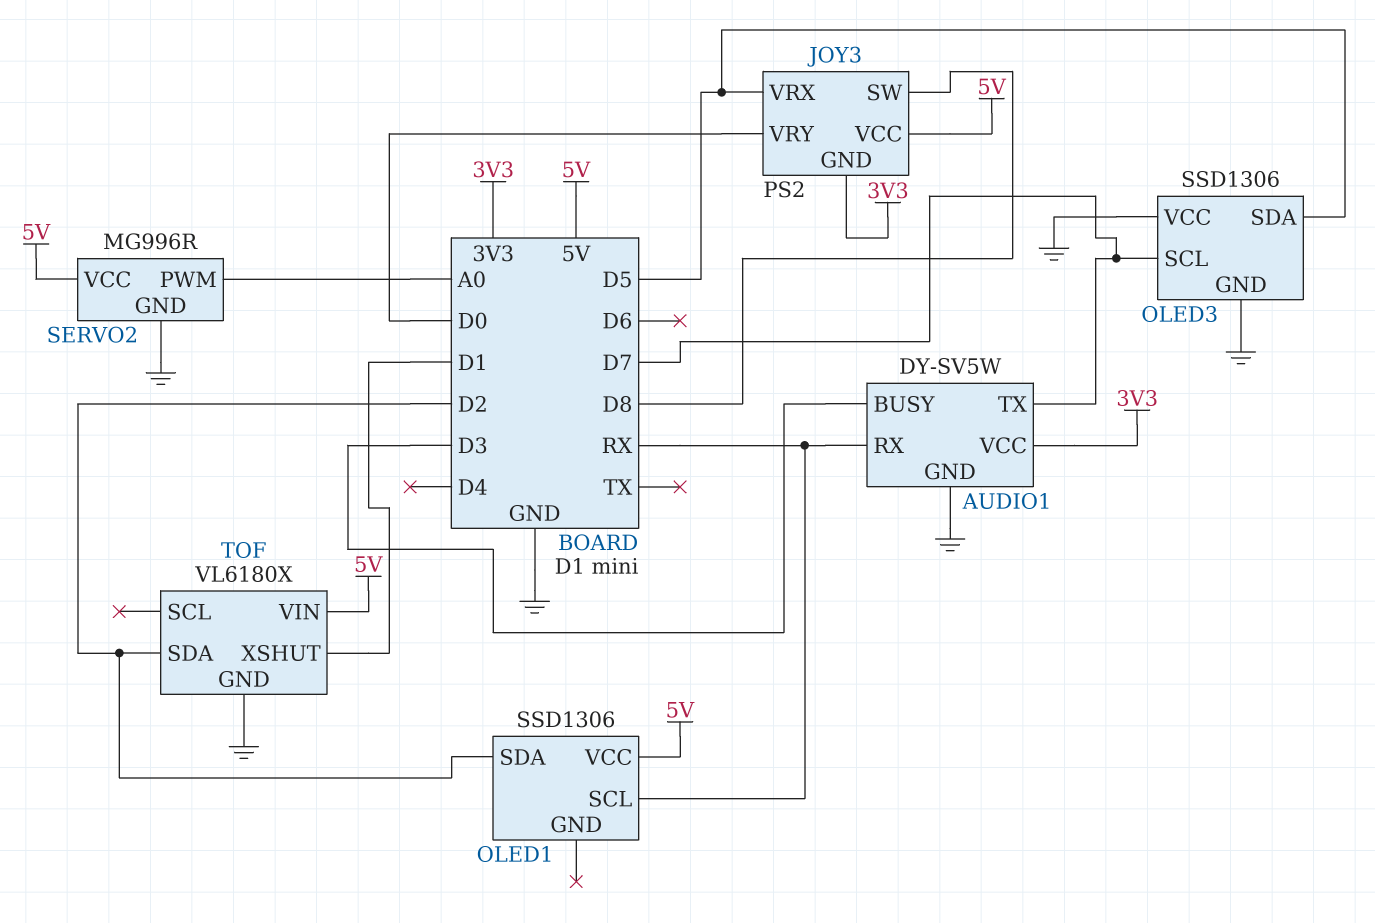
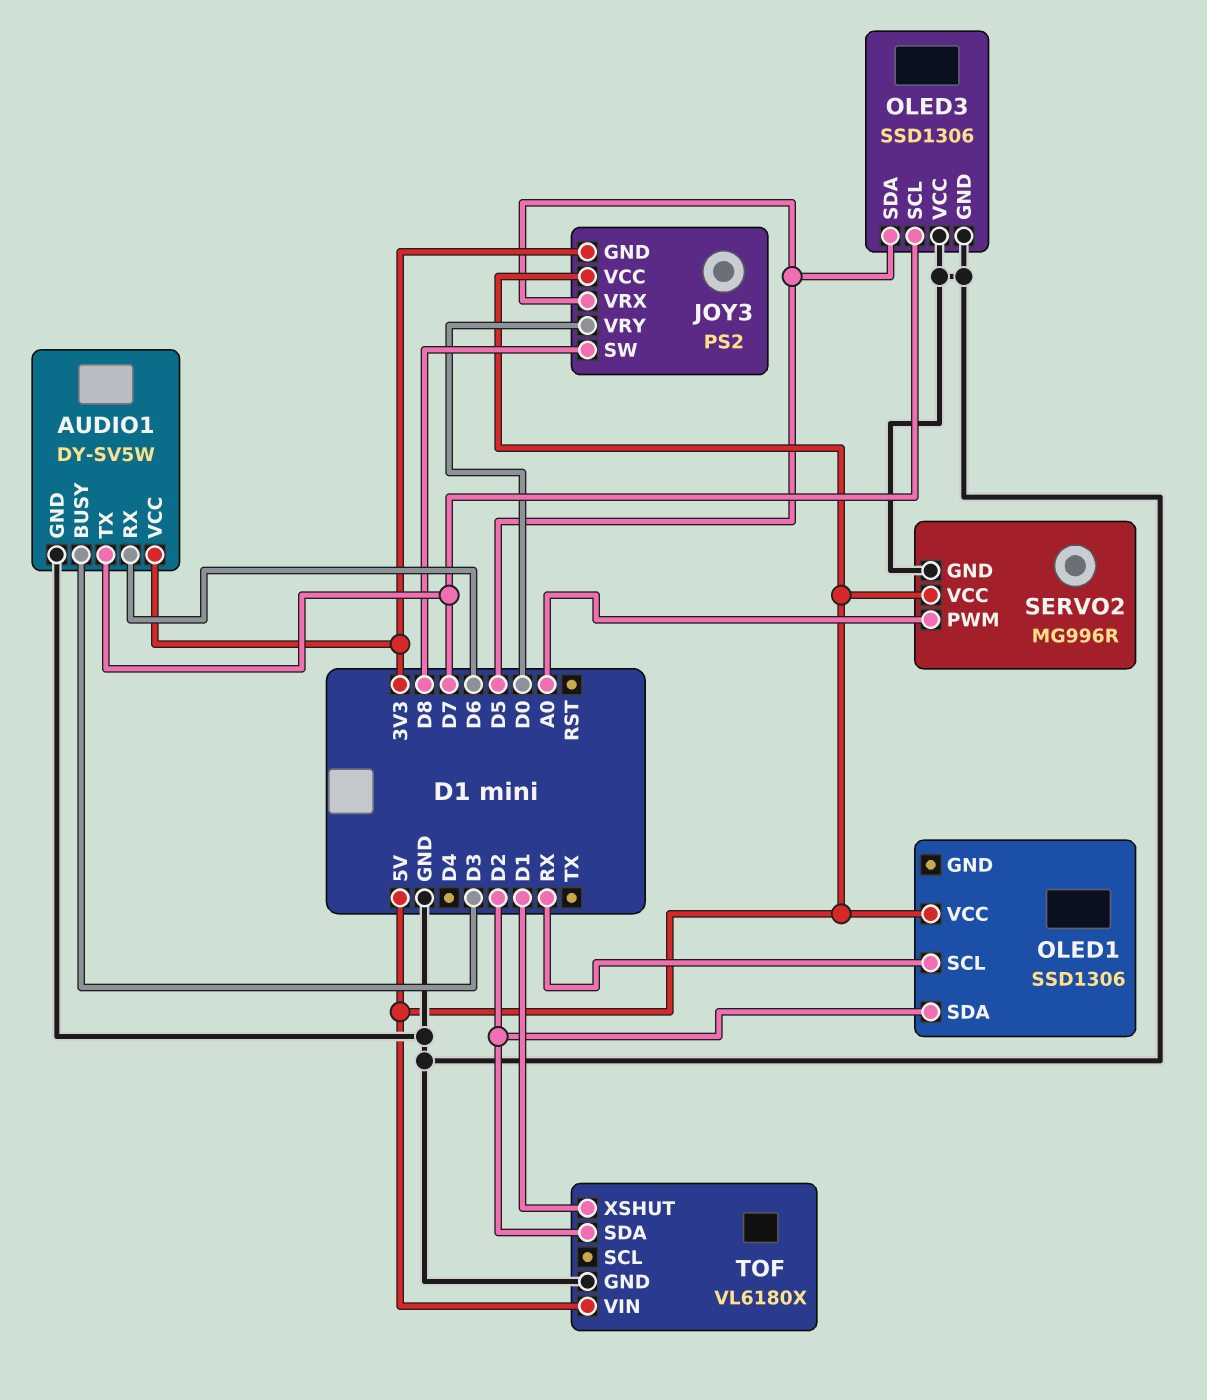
AUDIO1 pin RX: RX -> D6

